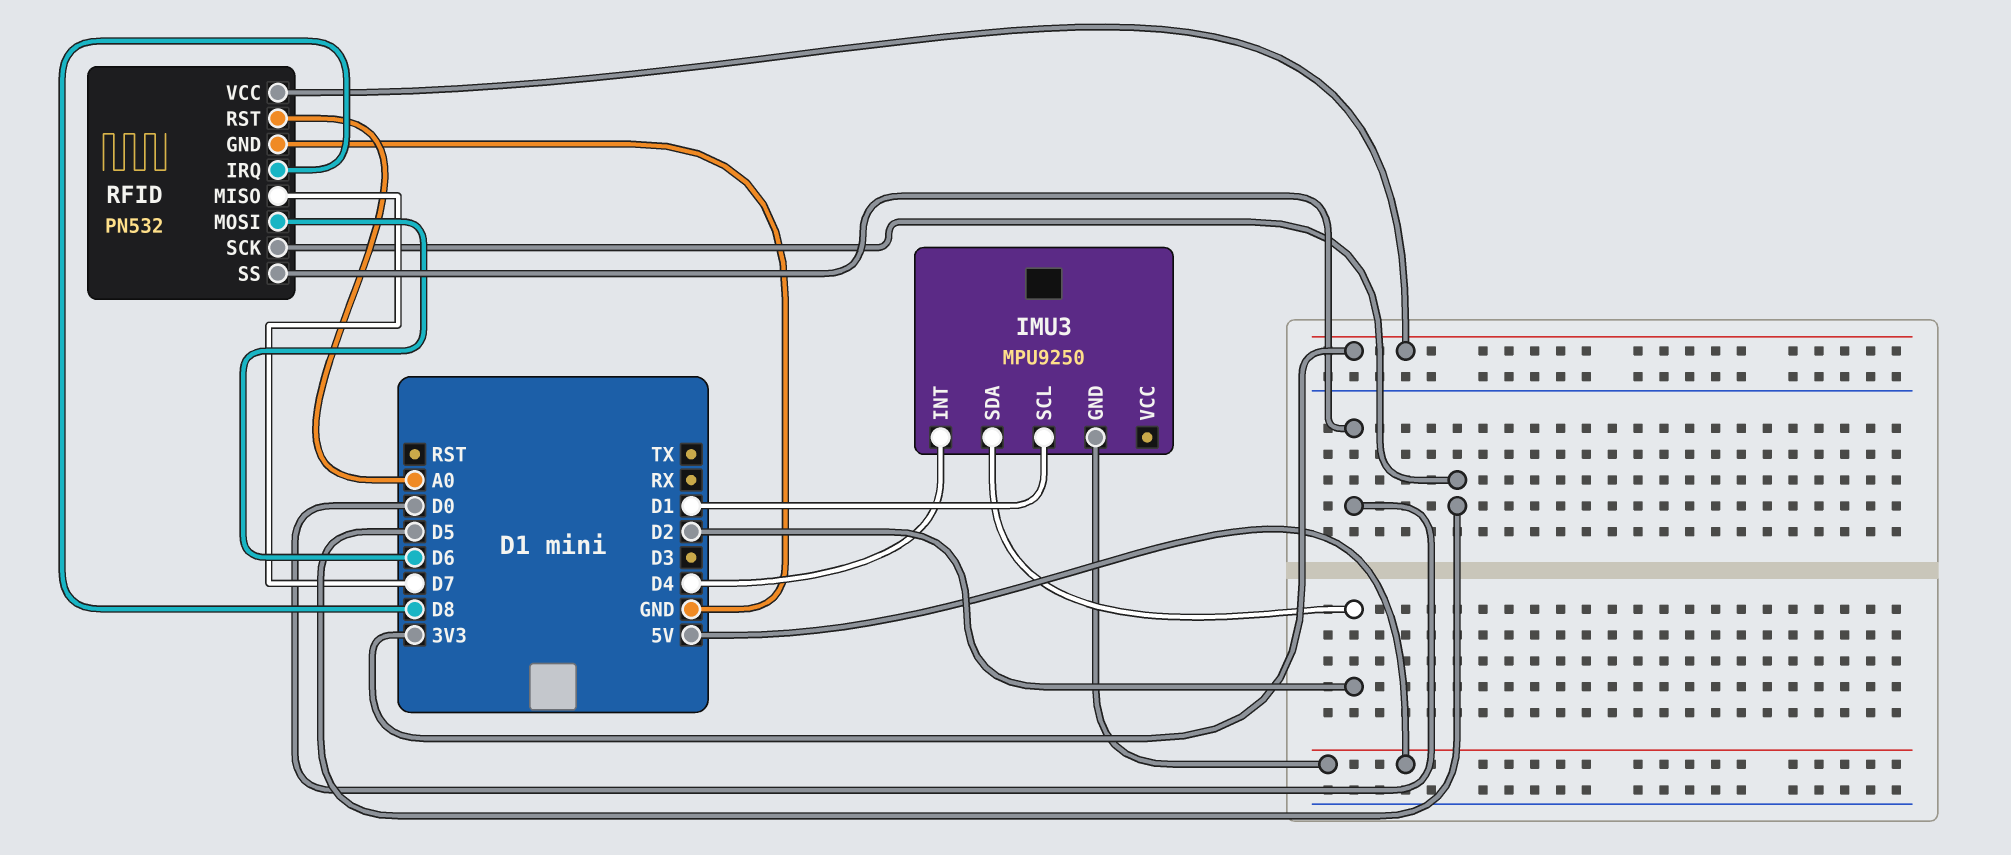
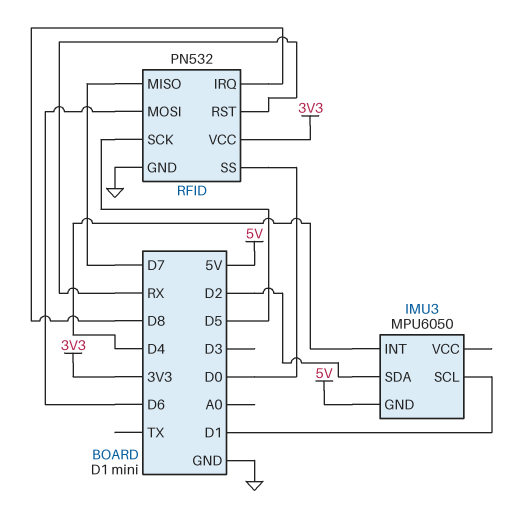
IMU3: MPU9250 -> MPU6050
RFID pin RST: A0 -> RX

